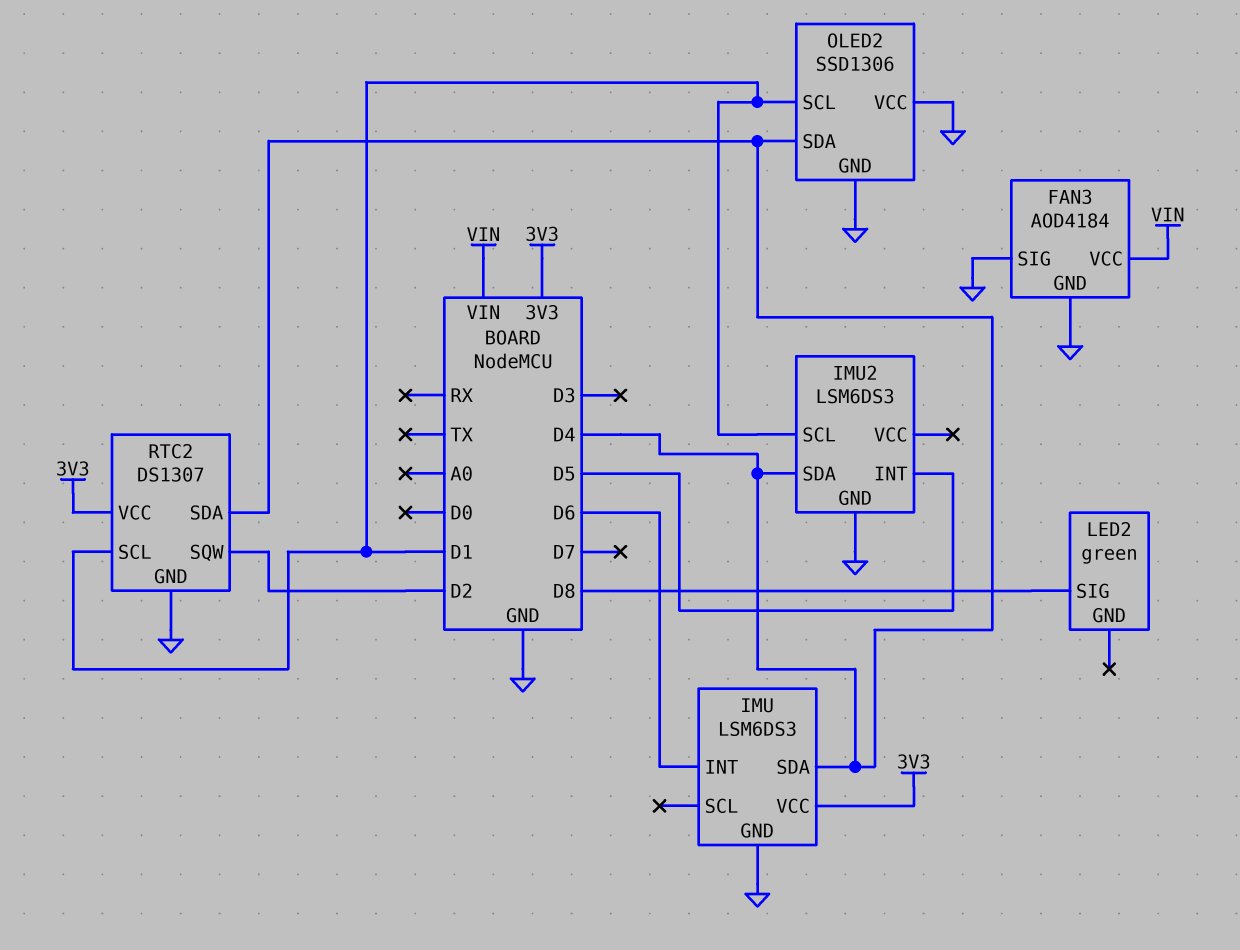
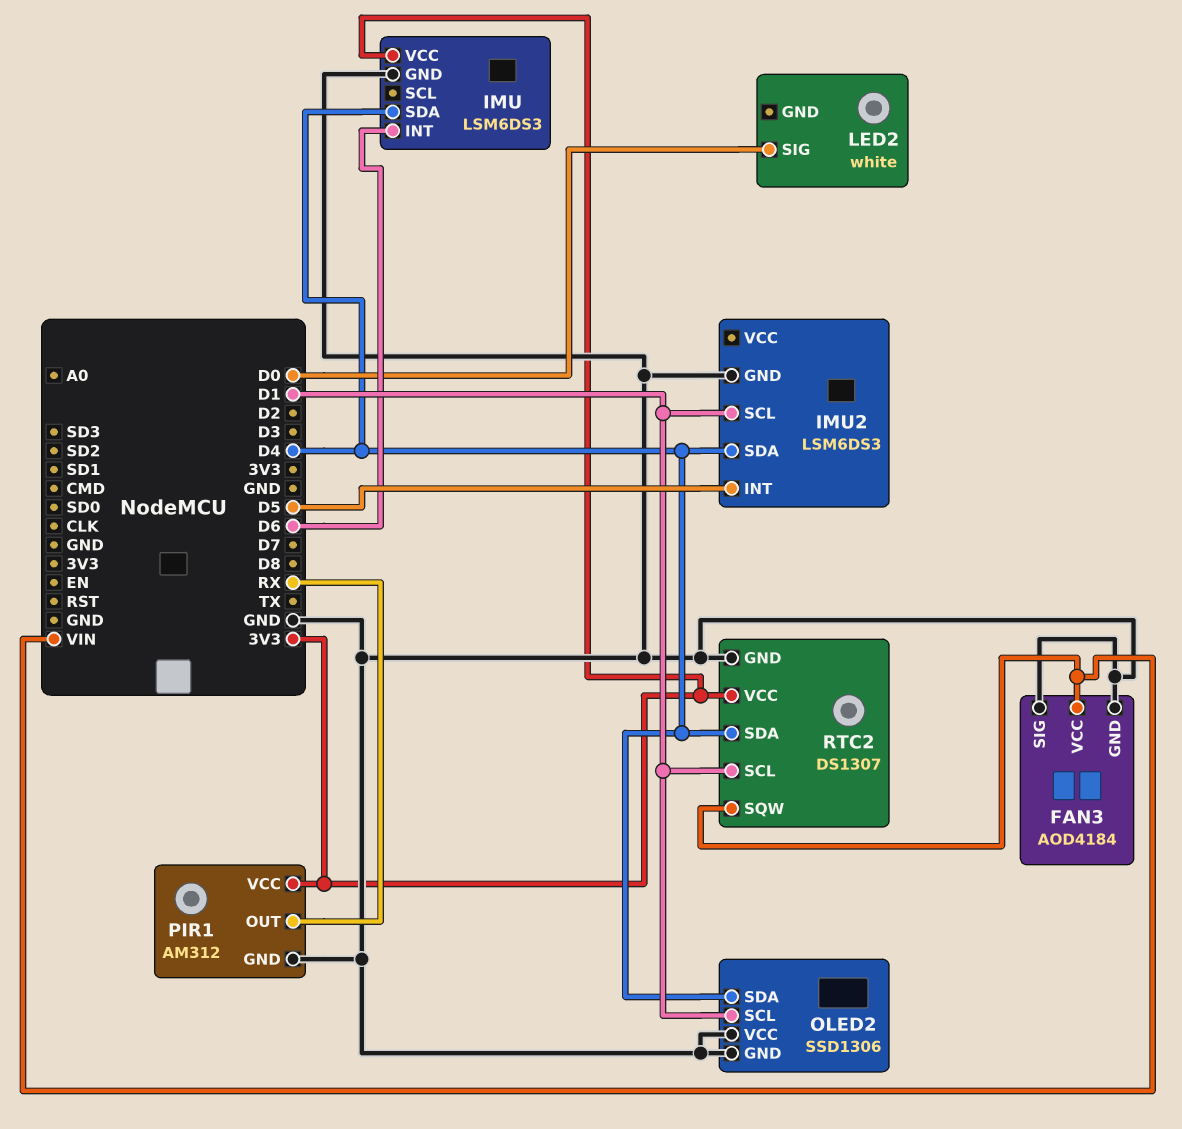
LED2: green -> white
LED2 pin SIG: D8 -> D0
PIR1: none -> AM312
PIR1 pin GND: none -> GND
PIR1 pin OUT: none -> RX
PIR1 pin VCC: none -> 3V3
RTC2 pin SQW: D2 -> VIN

